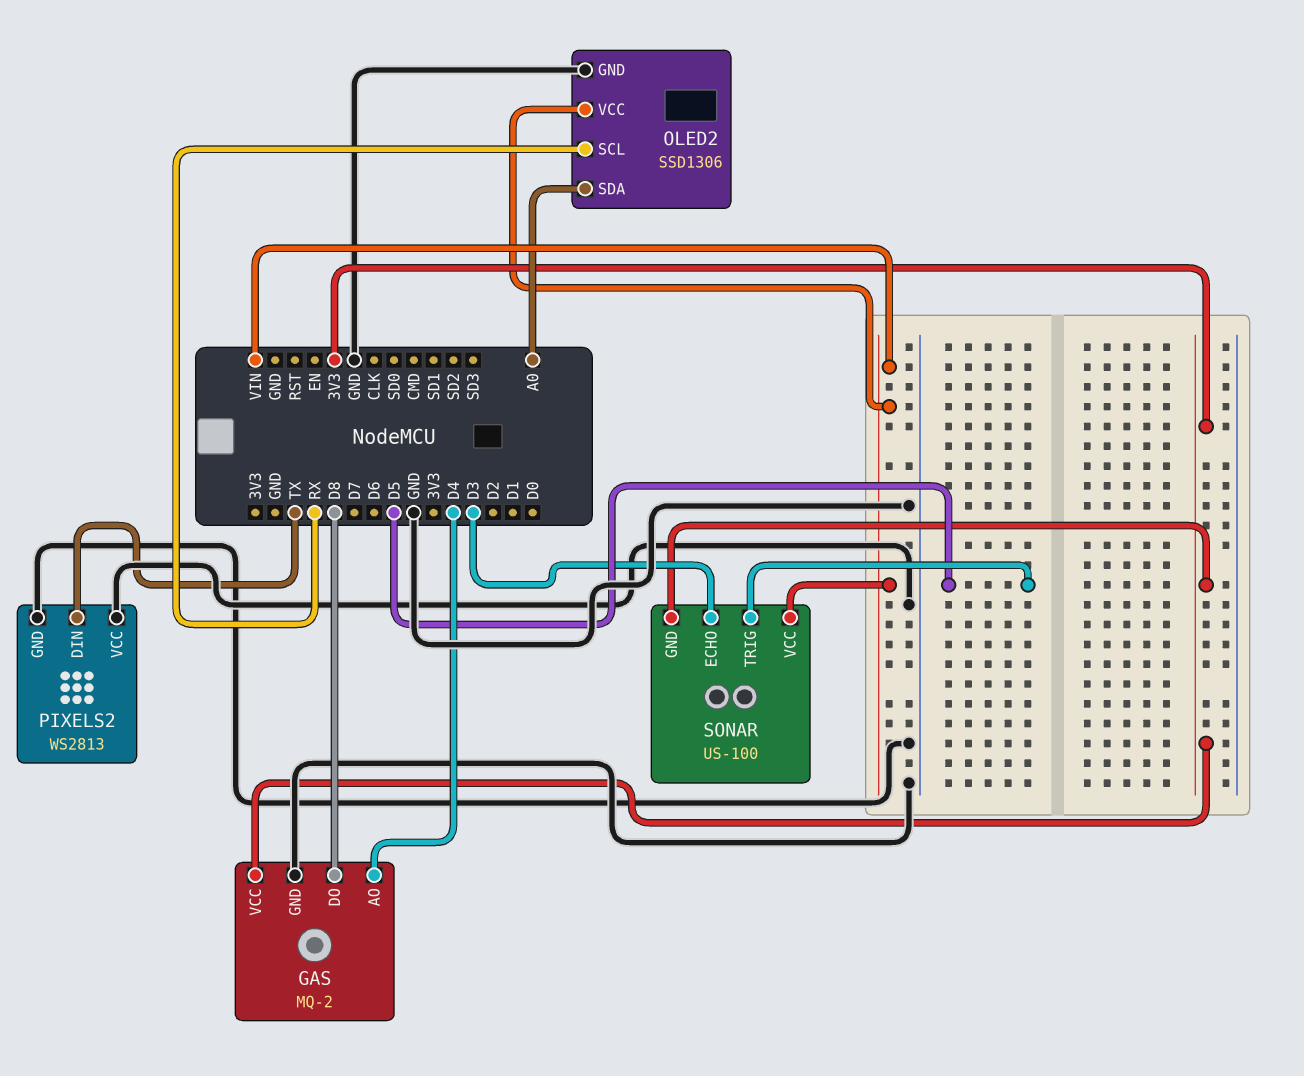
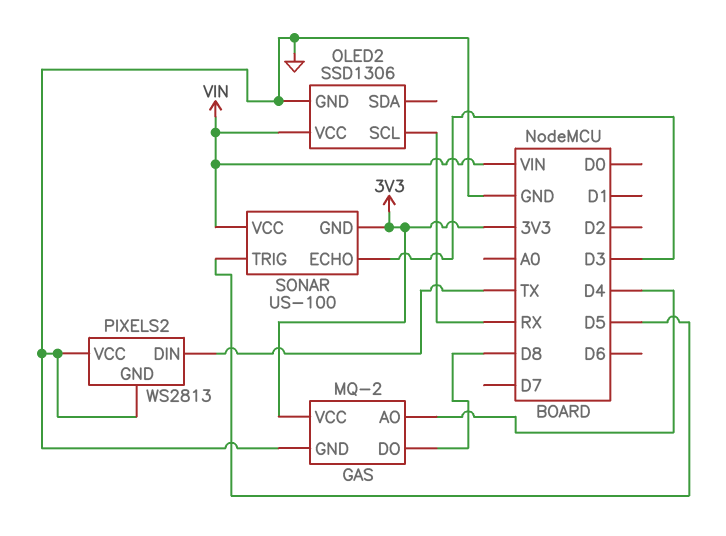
OLED2 pin SDA: A0 -> none

